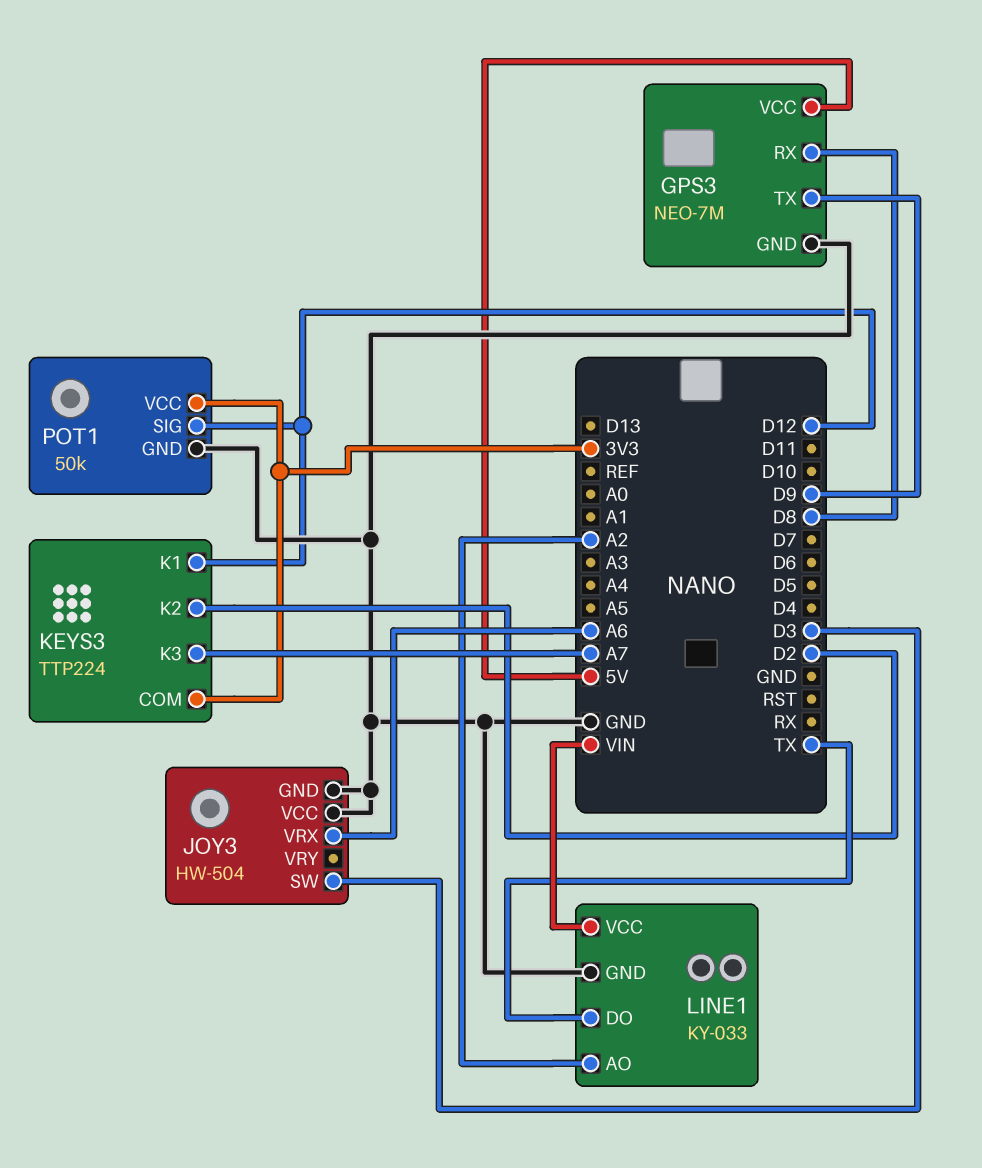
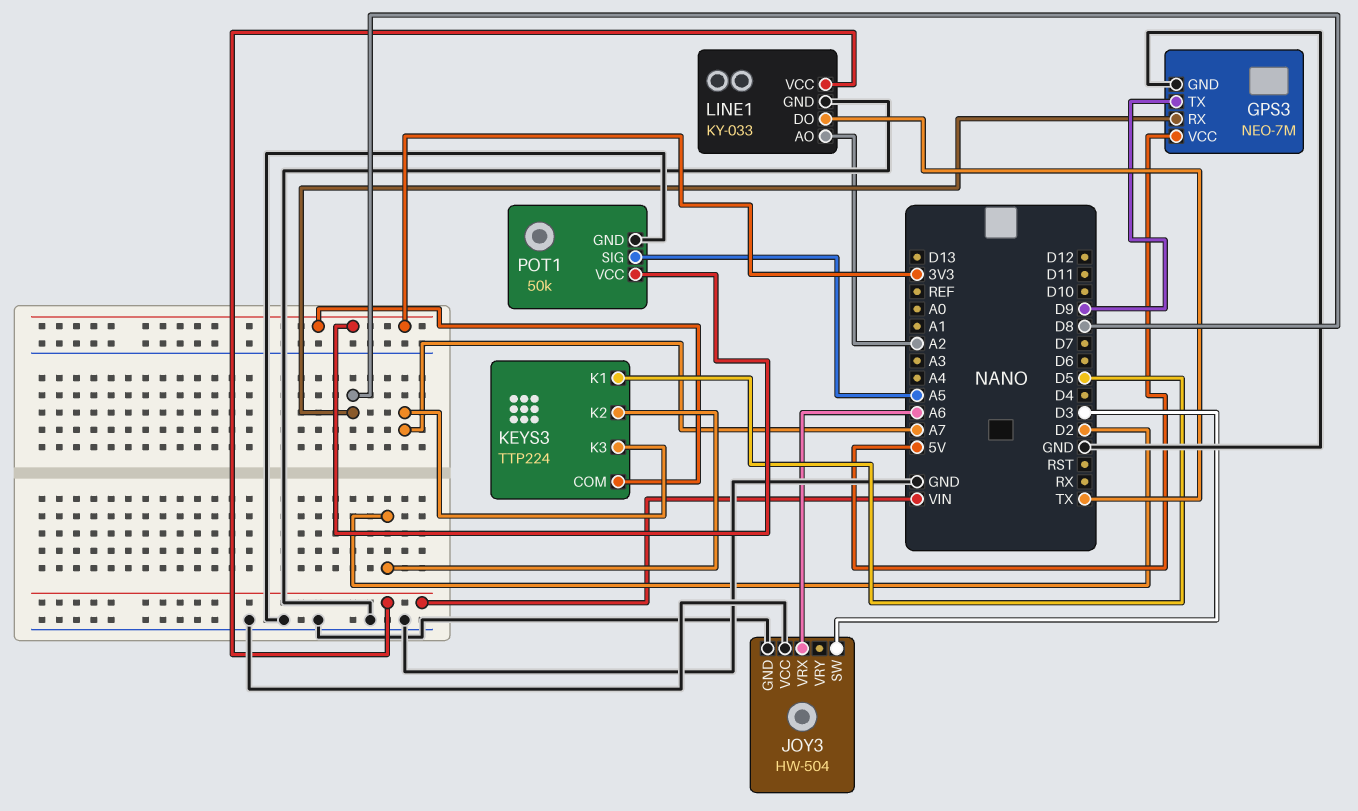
KEYS3 pin K1: D12 -> D5
POT1 pin SIG: D12 -> A5

